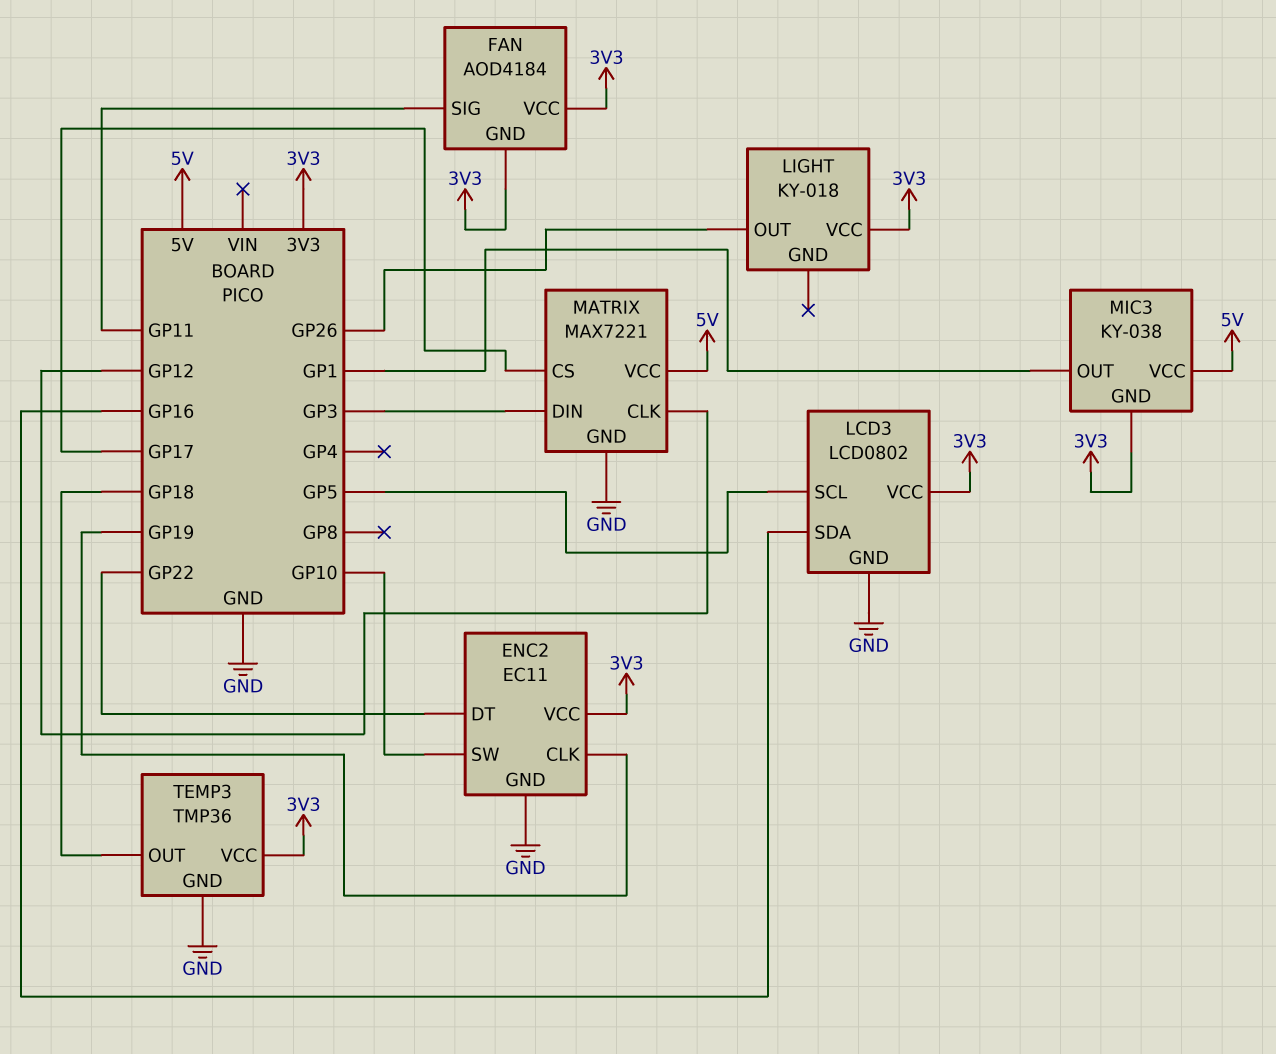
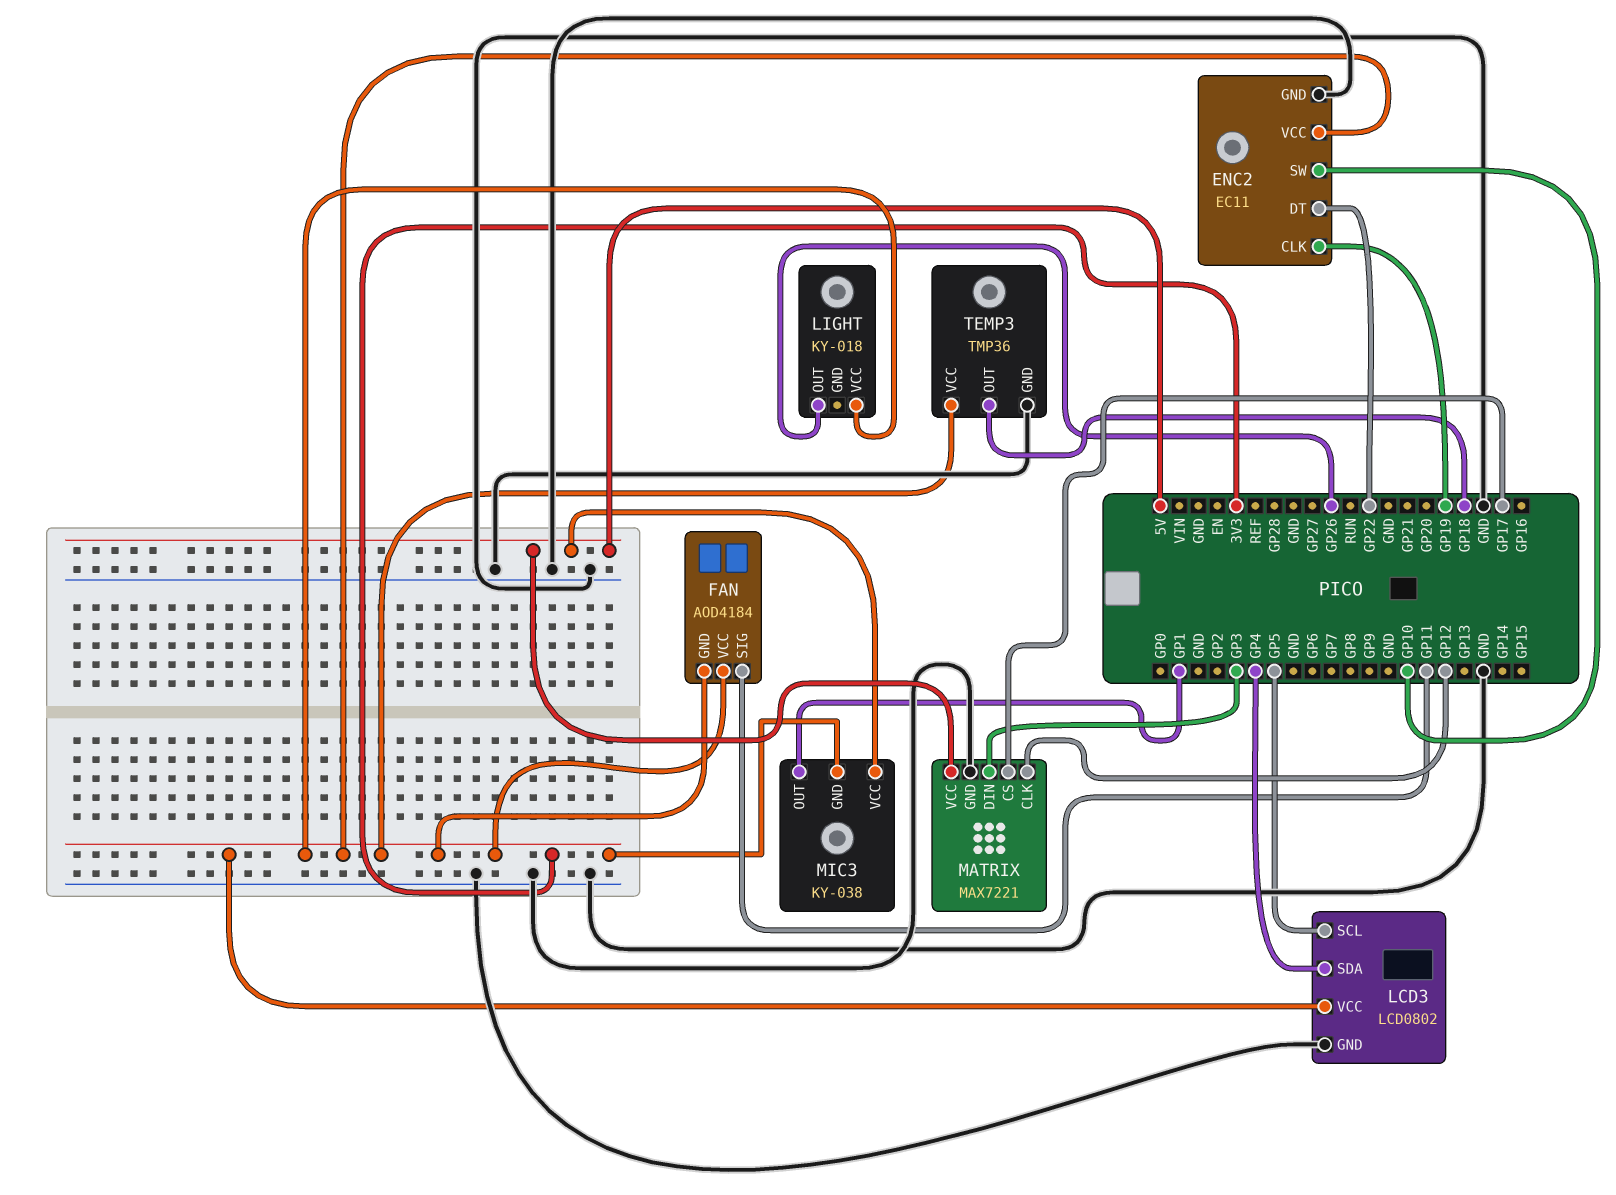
LCD3 pin SDA: GP16 -> GP4

